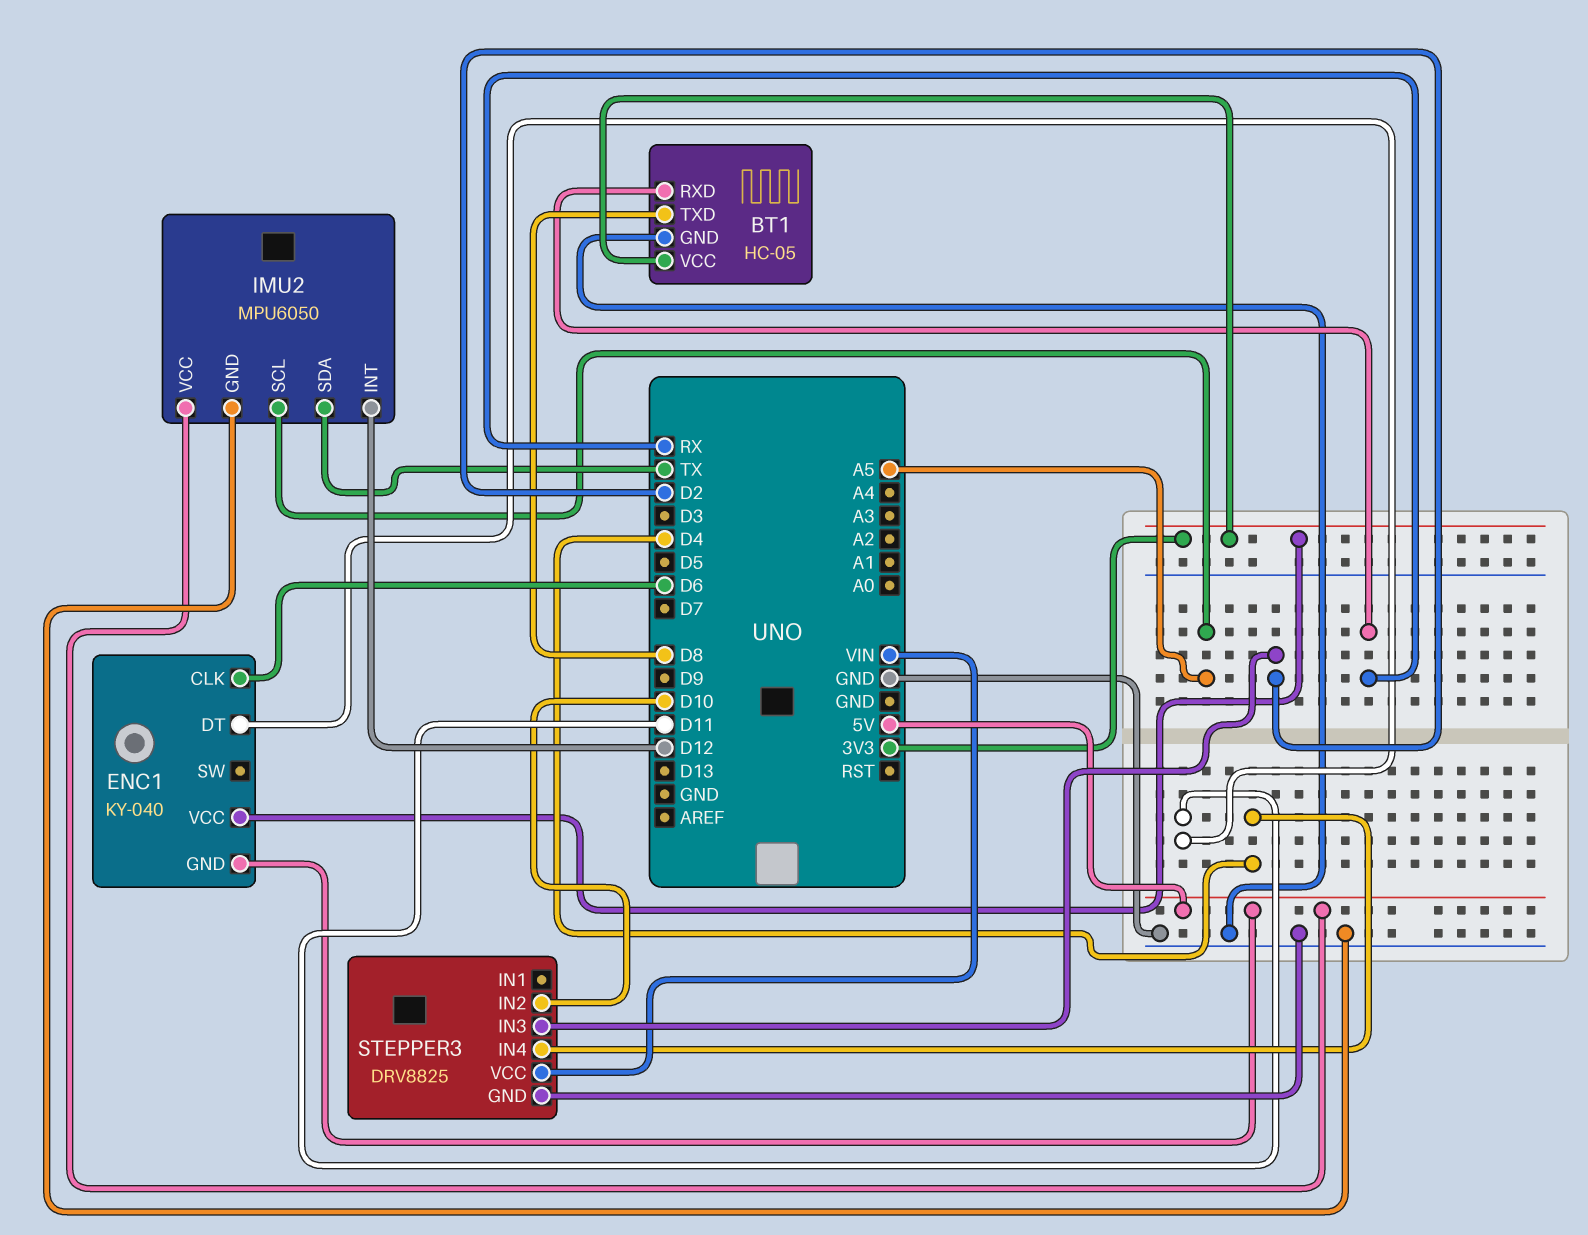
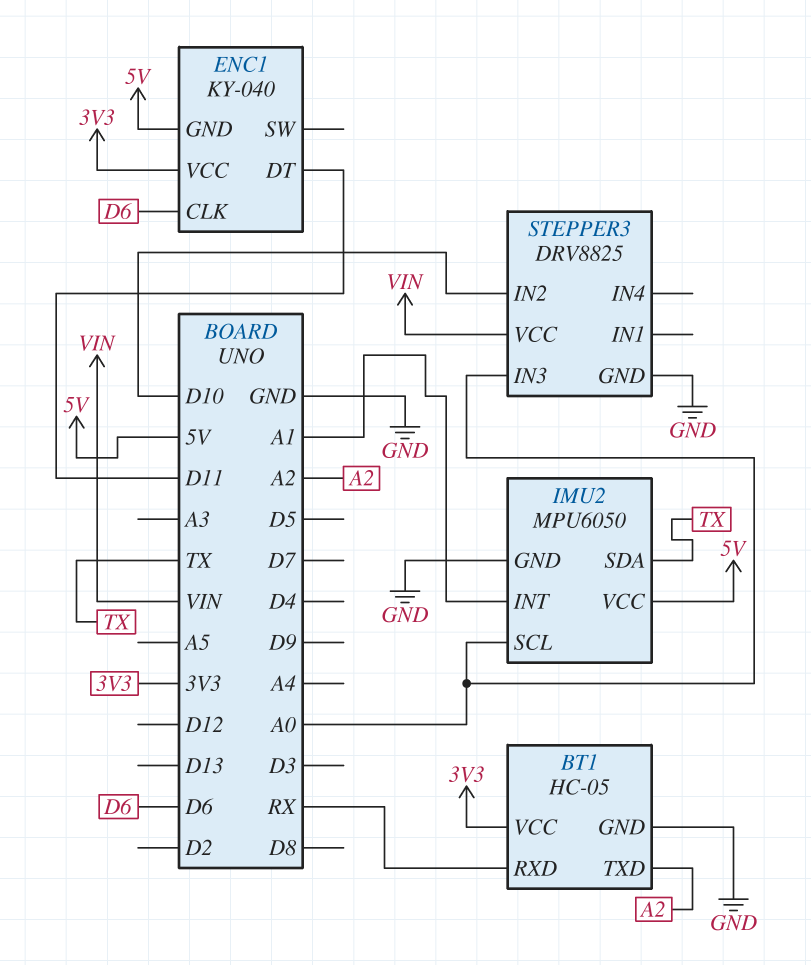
BT1 pin TXD: D8 -> A2
IMU2 pin INT: D12 -> A1
IMU2 pin SCL: A5 -> A0
STEPPER3 pin IN3: D2 -> A0
STEPPER3 pin IN4: D4 -> none

